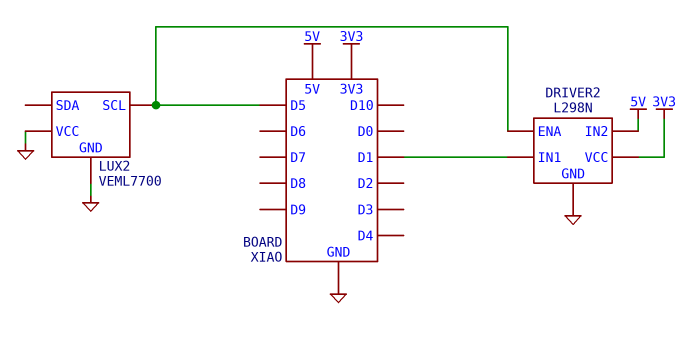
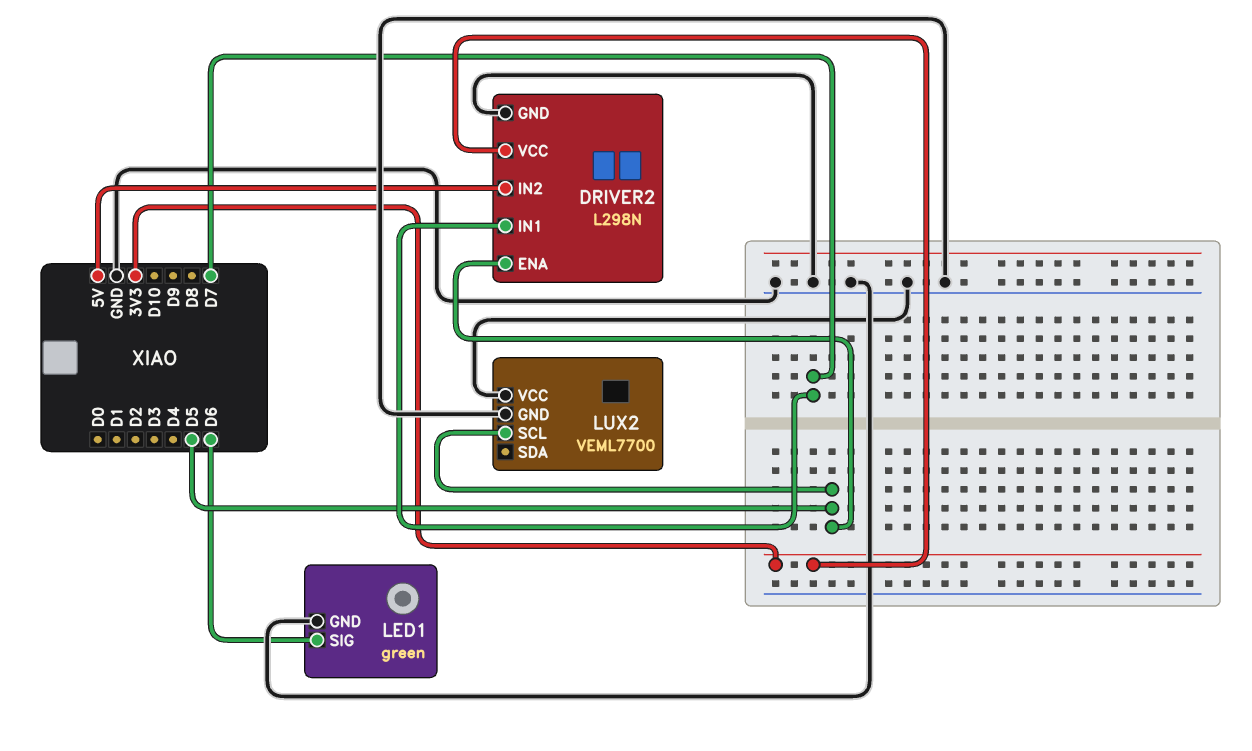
DRIVER2 pin IN1: D1 -> D7
LED1: none -> green
LED1 pin GND: none -> GND
LED1 pin SIG: none -> D6

